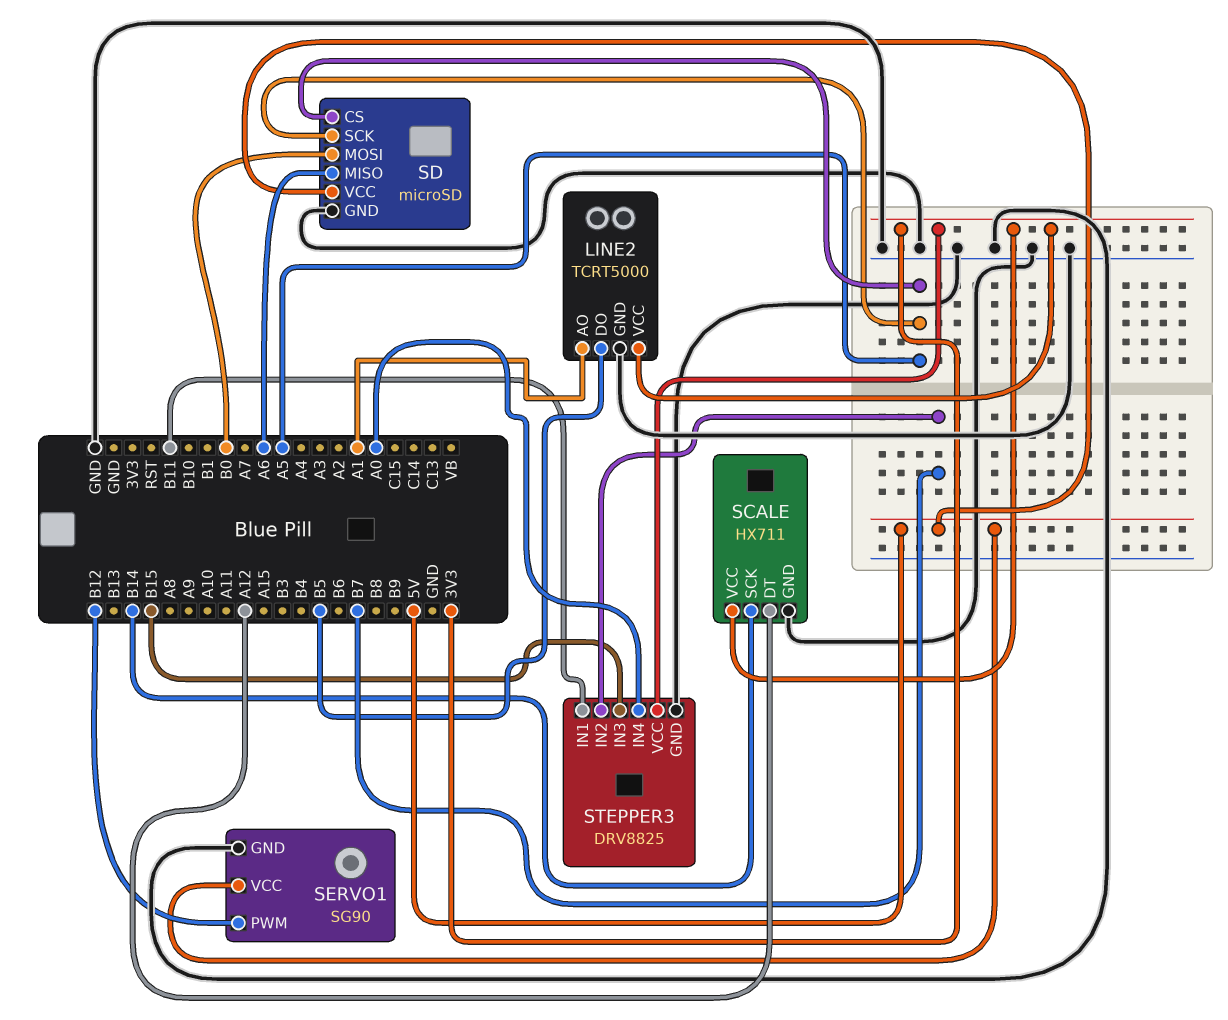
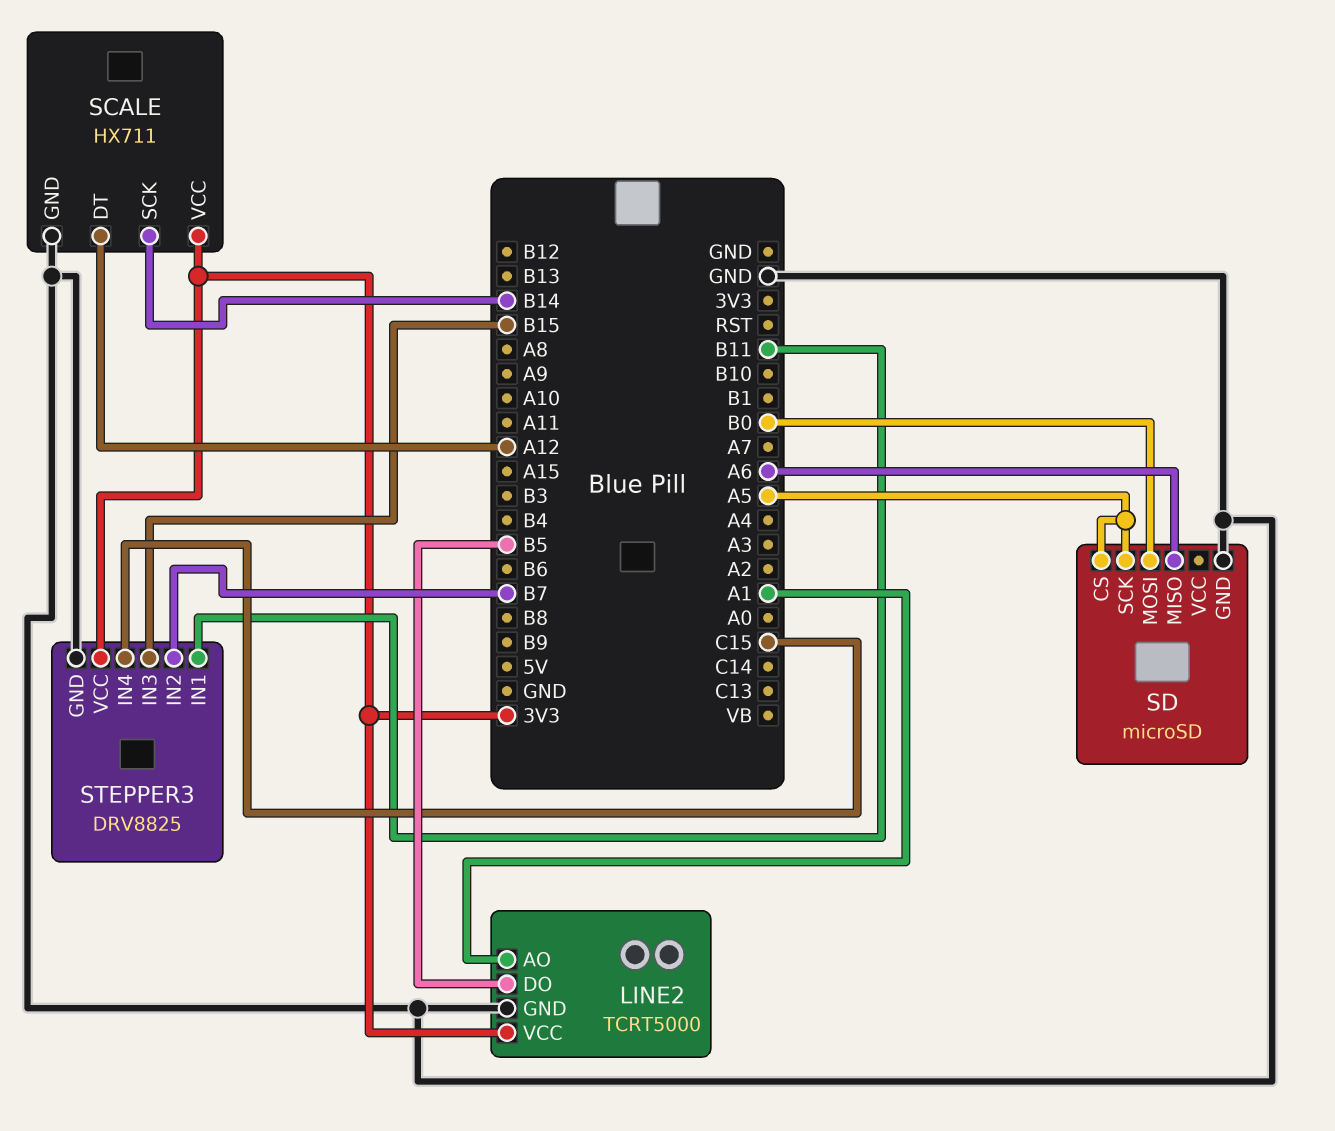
SD pin VCC: 5V -> none
SERVO1: SG90 -> none
SERVO1 pin GND: GND -> none
SERVO1 pin PWM: B12 -> none
SERVO1 pin VCC: 5V -> none
STEPPER3 pin IN4: A0 -> C15

